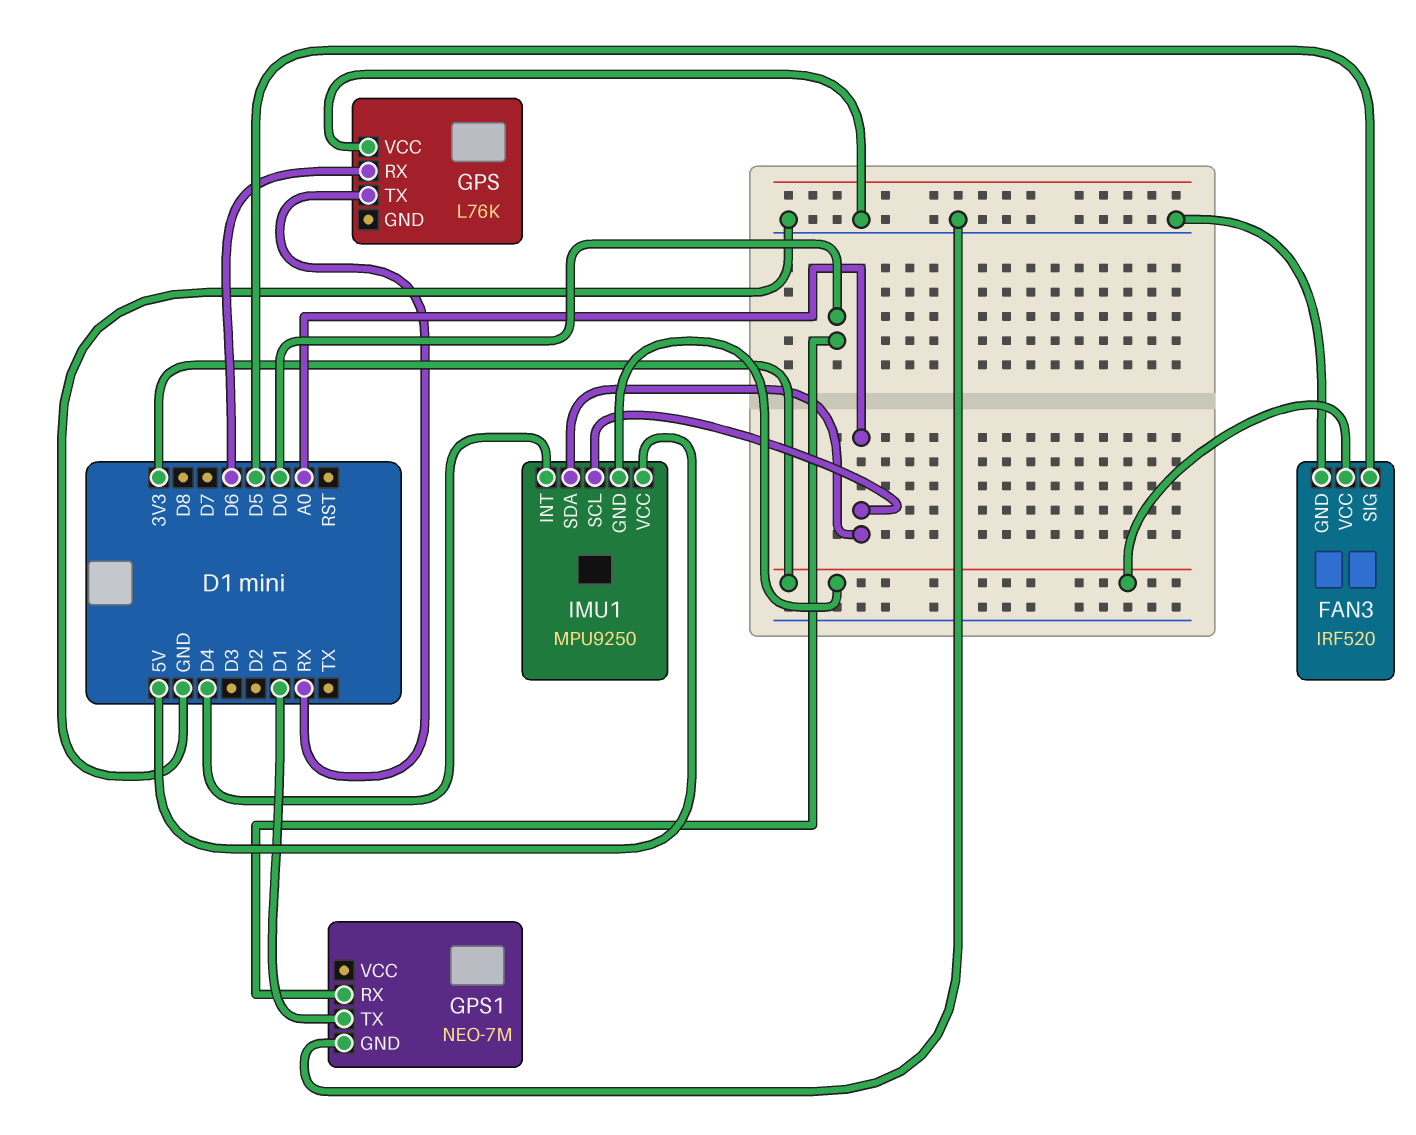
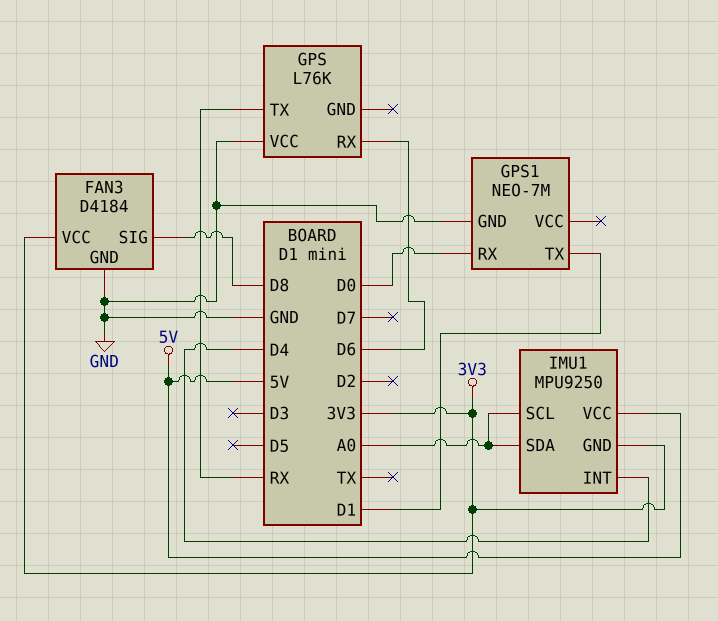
FAN3: IRF520 -> D4184
FAN3 pin SIG: D5 -> D8

